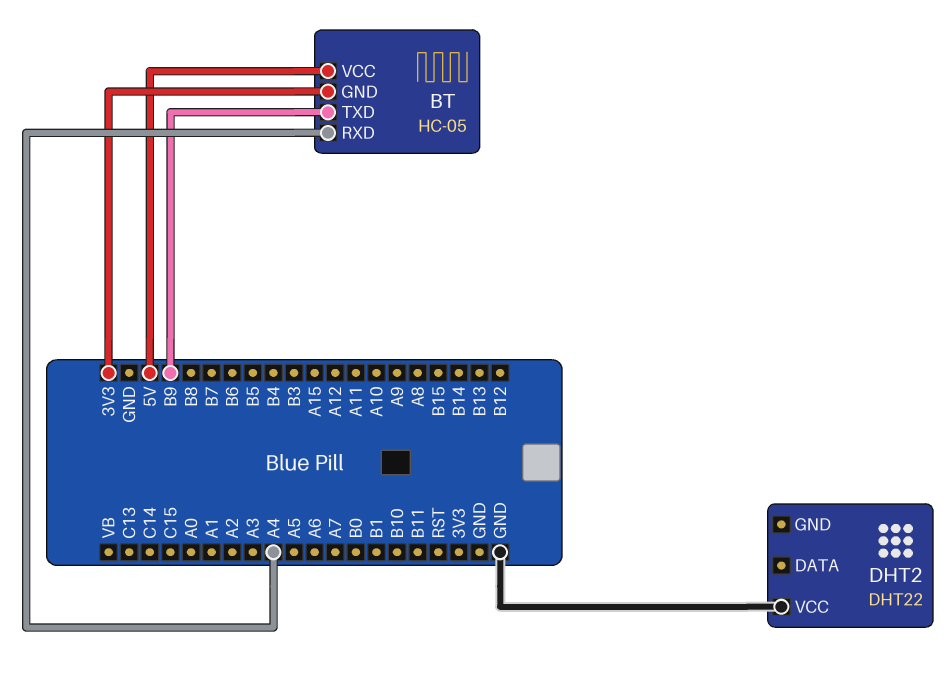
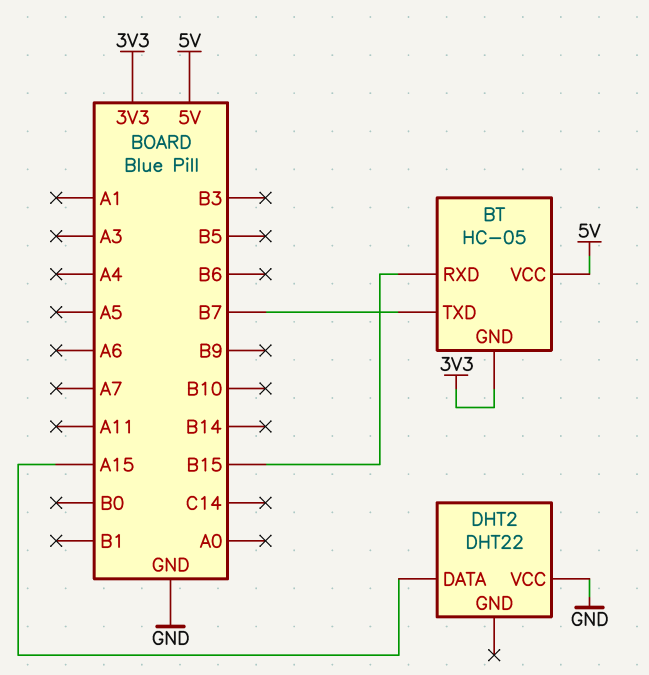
BT pin RXD: A4 -> B15
BT pin TXD: B9 -> B7
DHT2 pin DATA: none -> A15

